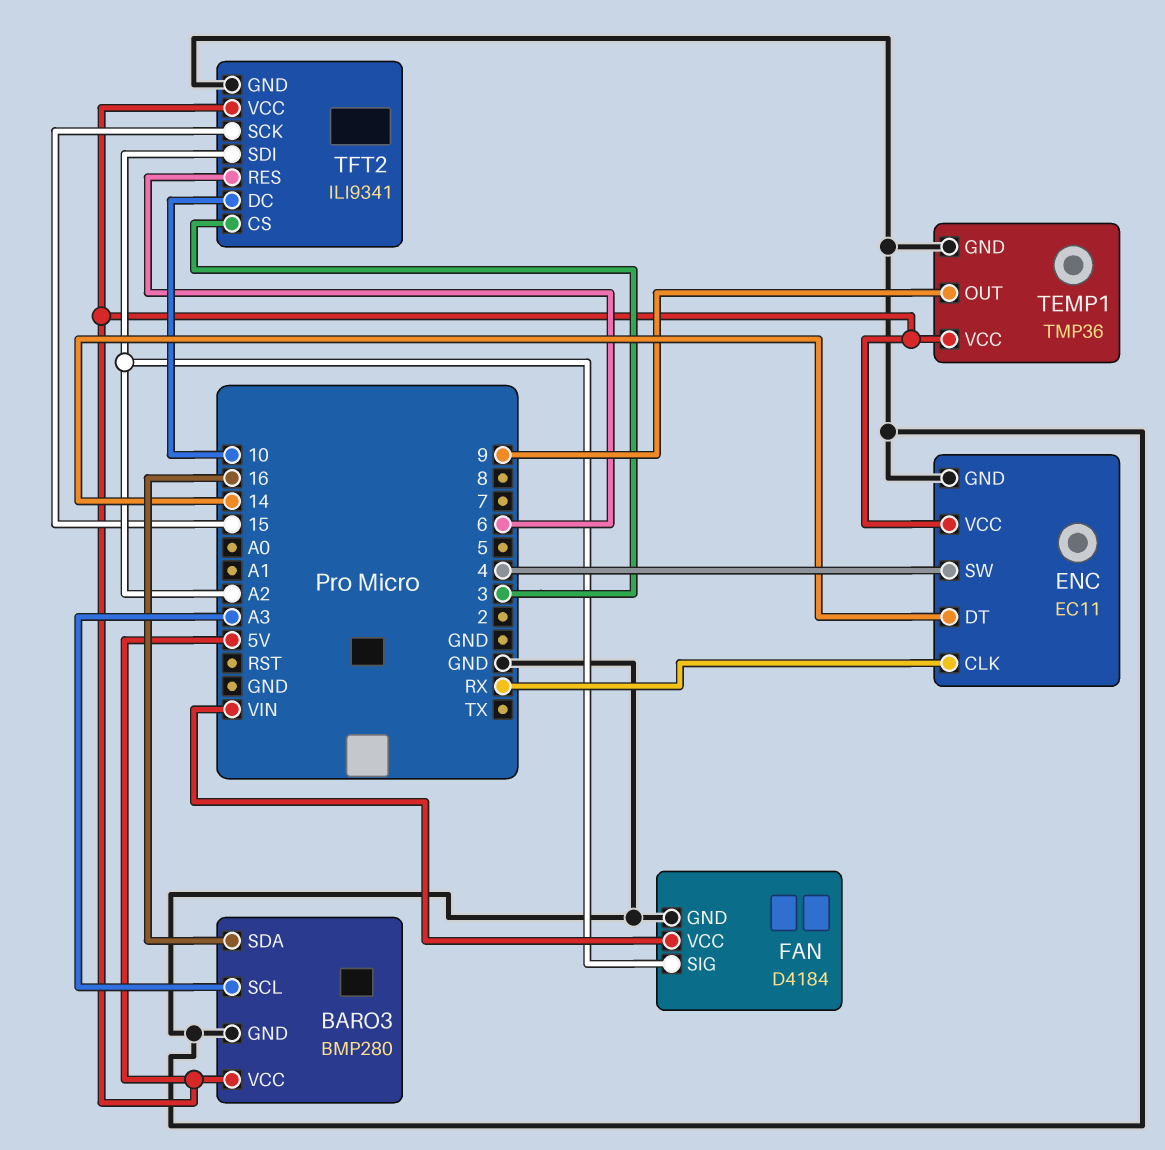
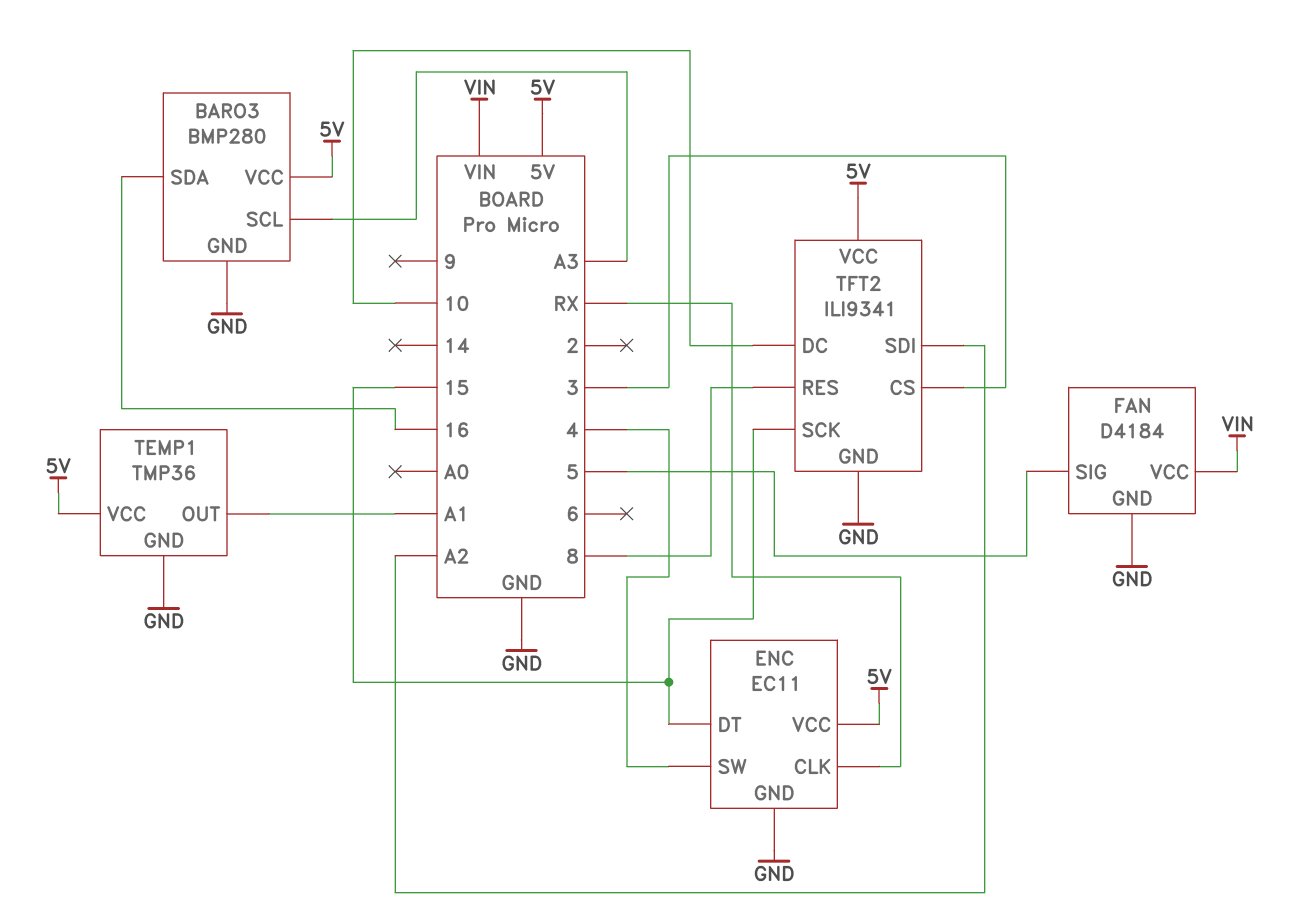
ENC pin DT: 14 -> 15
FAN pin SIG: A2 -> 5
TEMP1 pin OUT: 9 -> A1
TFT2 pin RES: 6 -> 8

